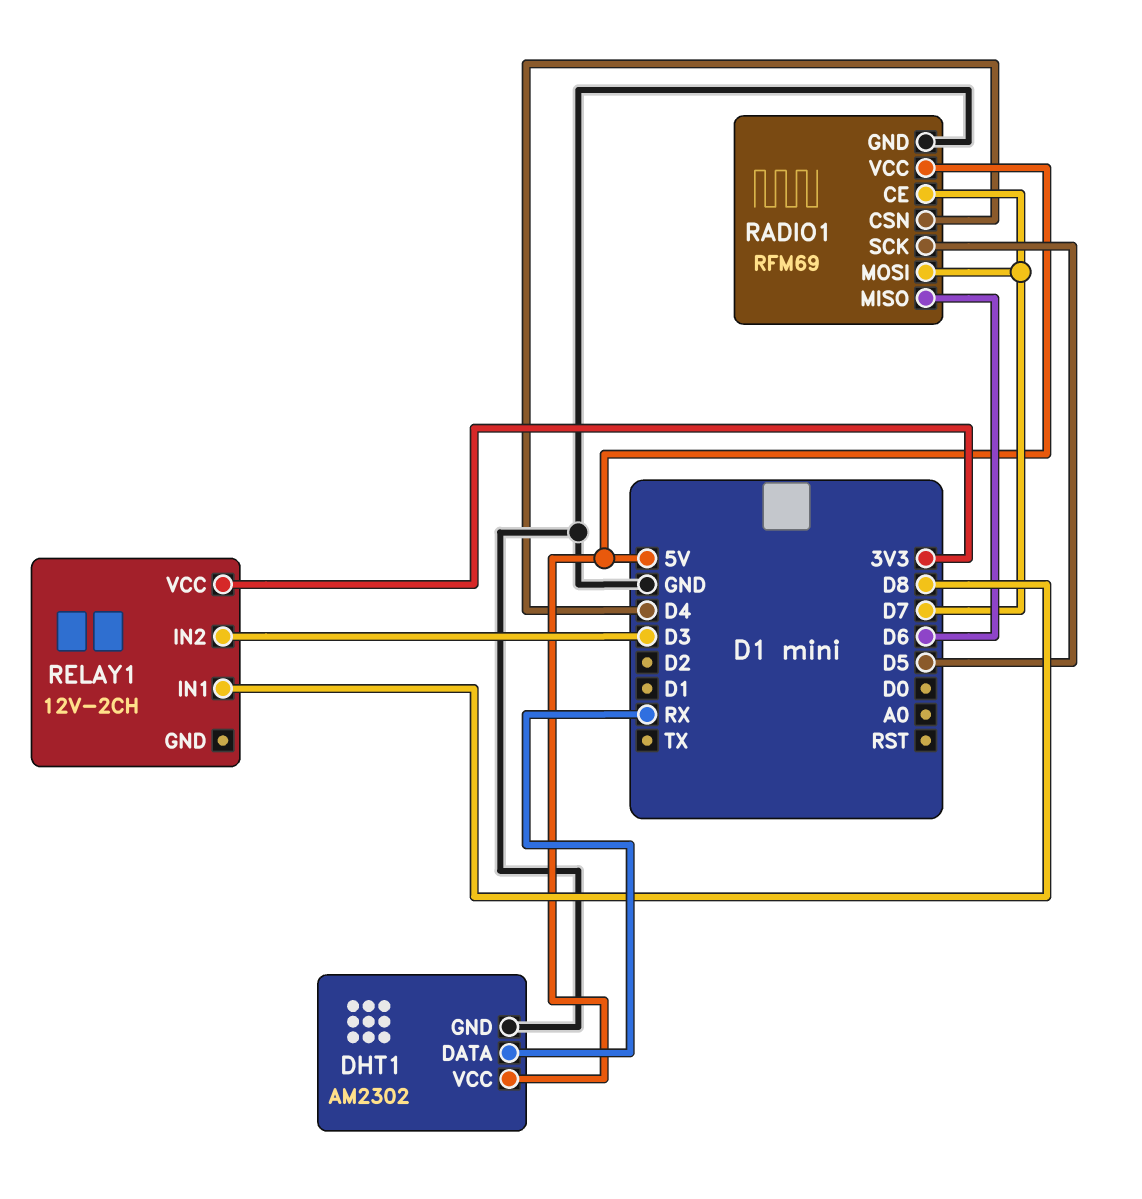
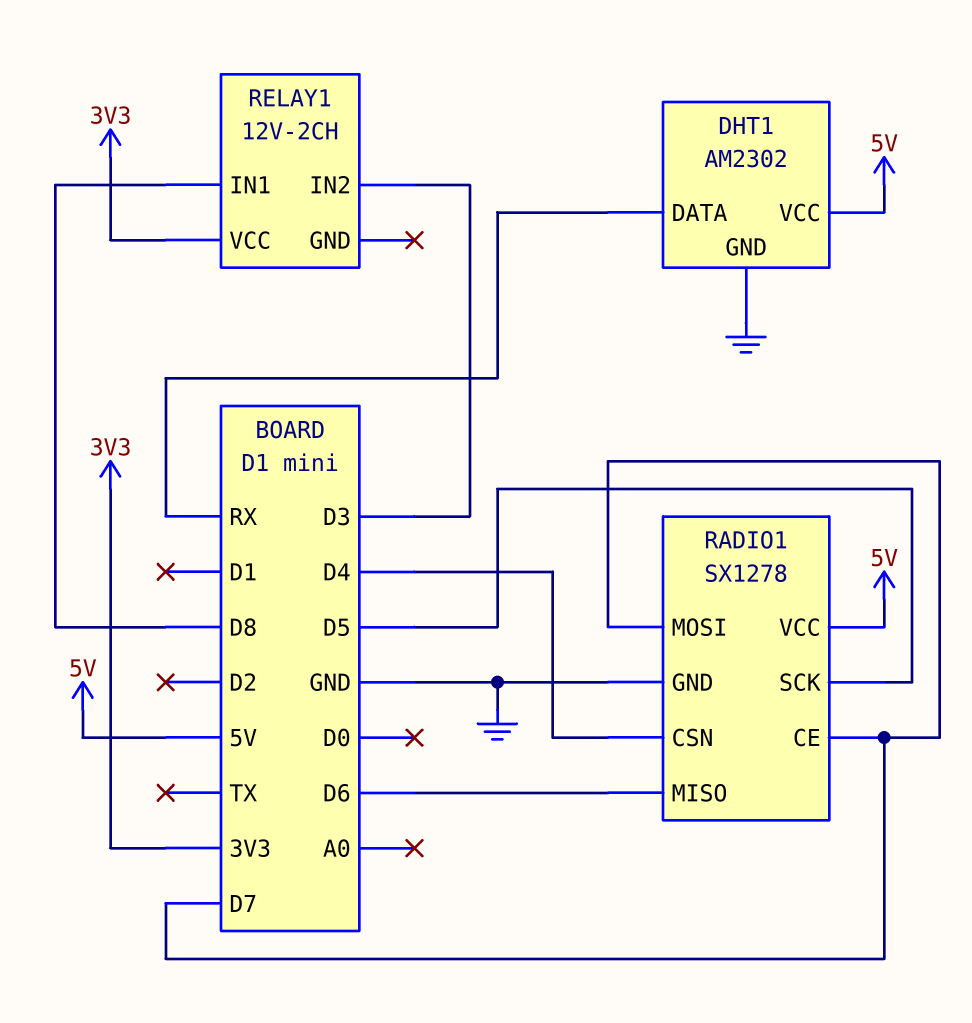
RADIO1: RFM69 -> SX1278

